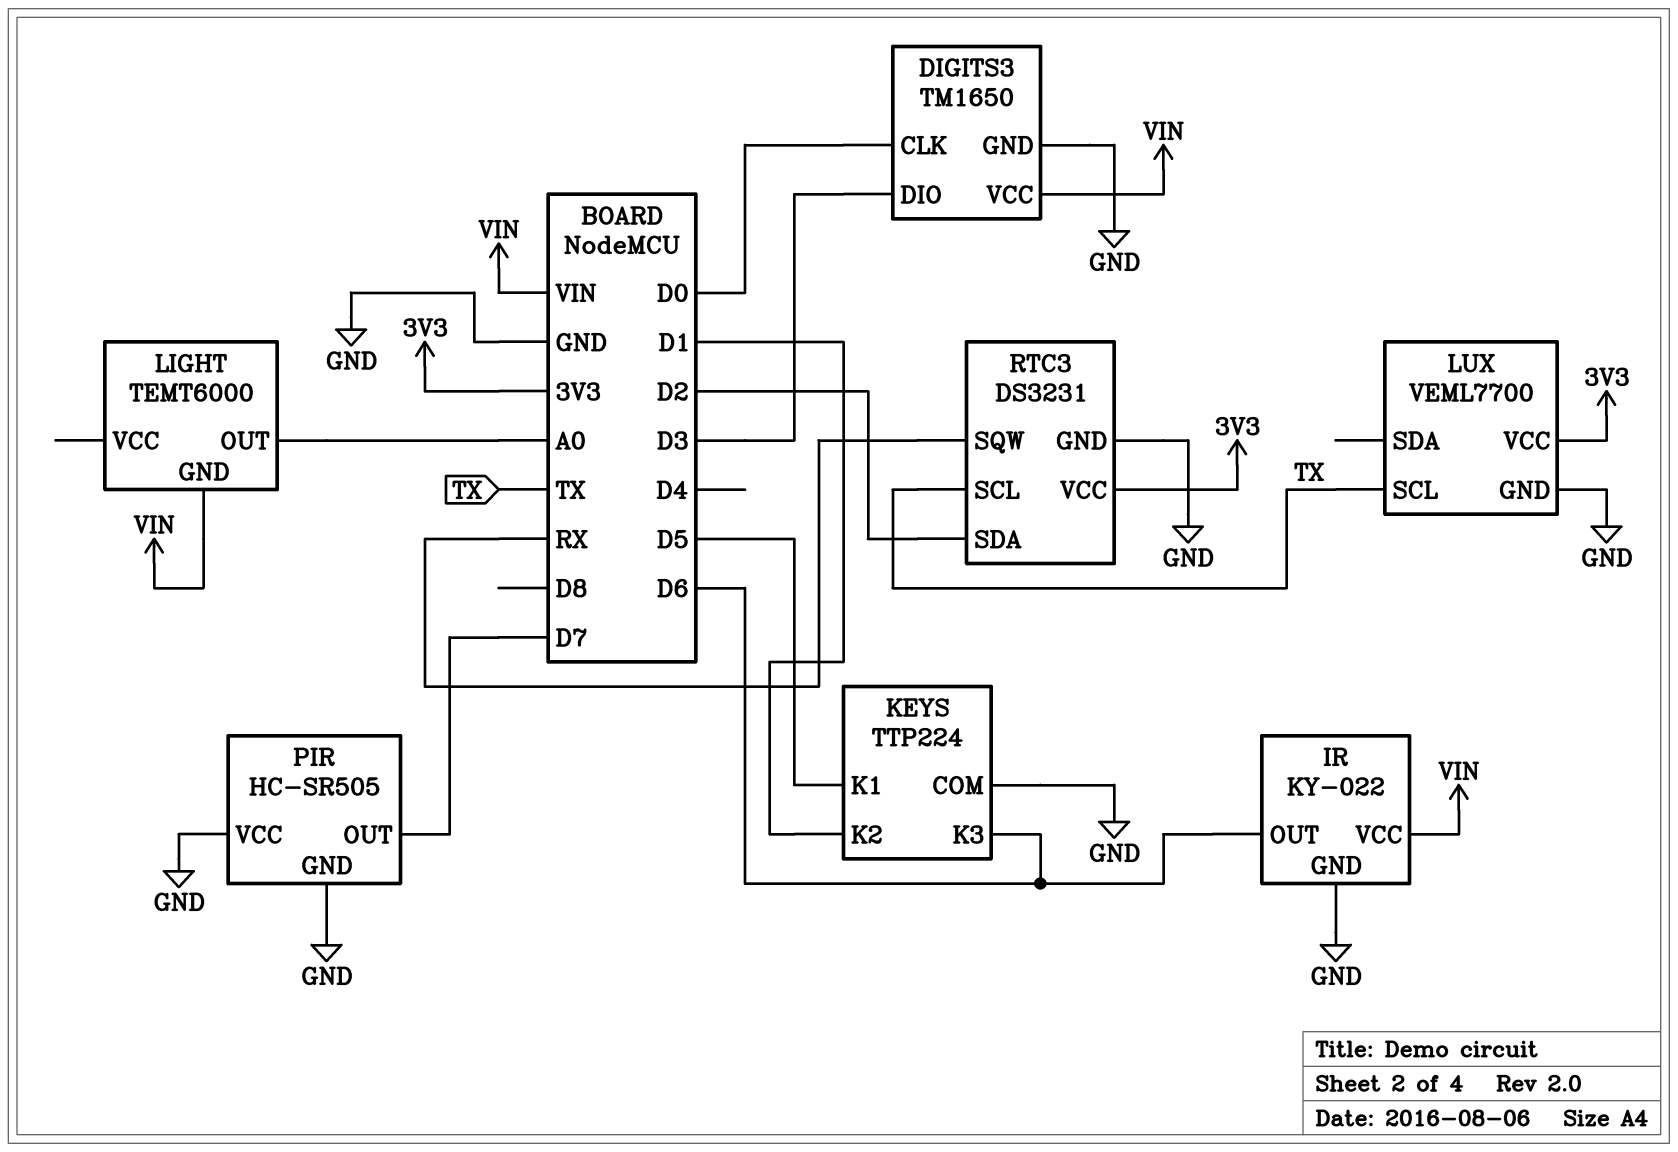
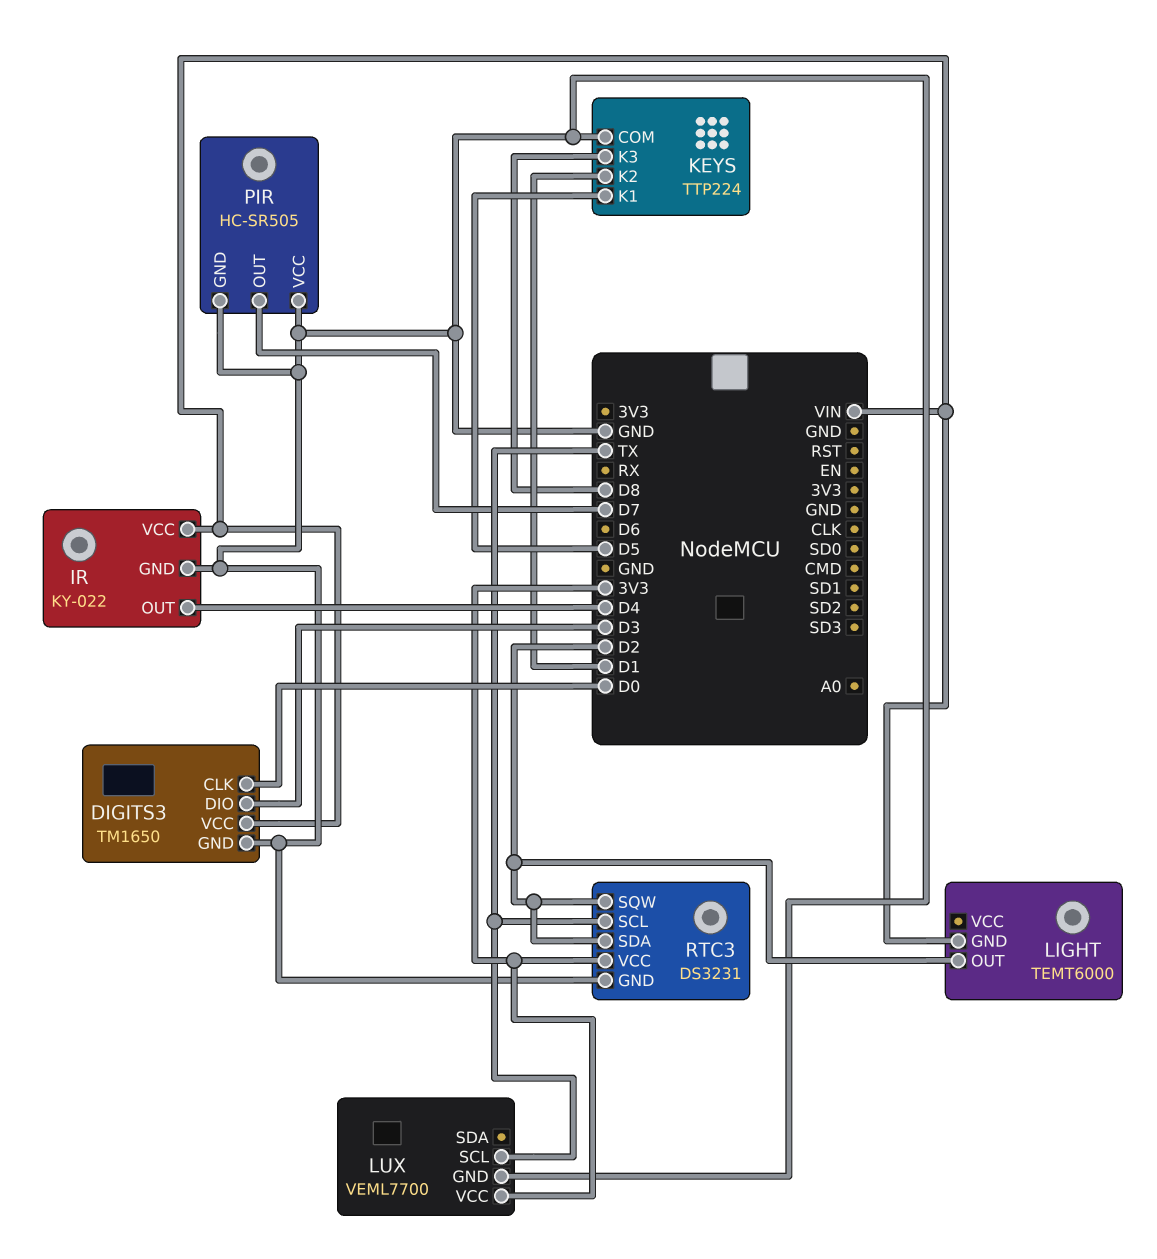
IR pin OUT: D6 -> D4
KEYS pin K3: D6 -> D8
LIGHT pin OUT: A0 -> D2
RTC3 pin SQW: RX -> D2

